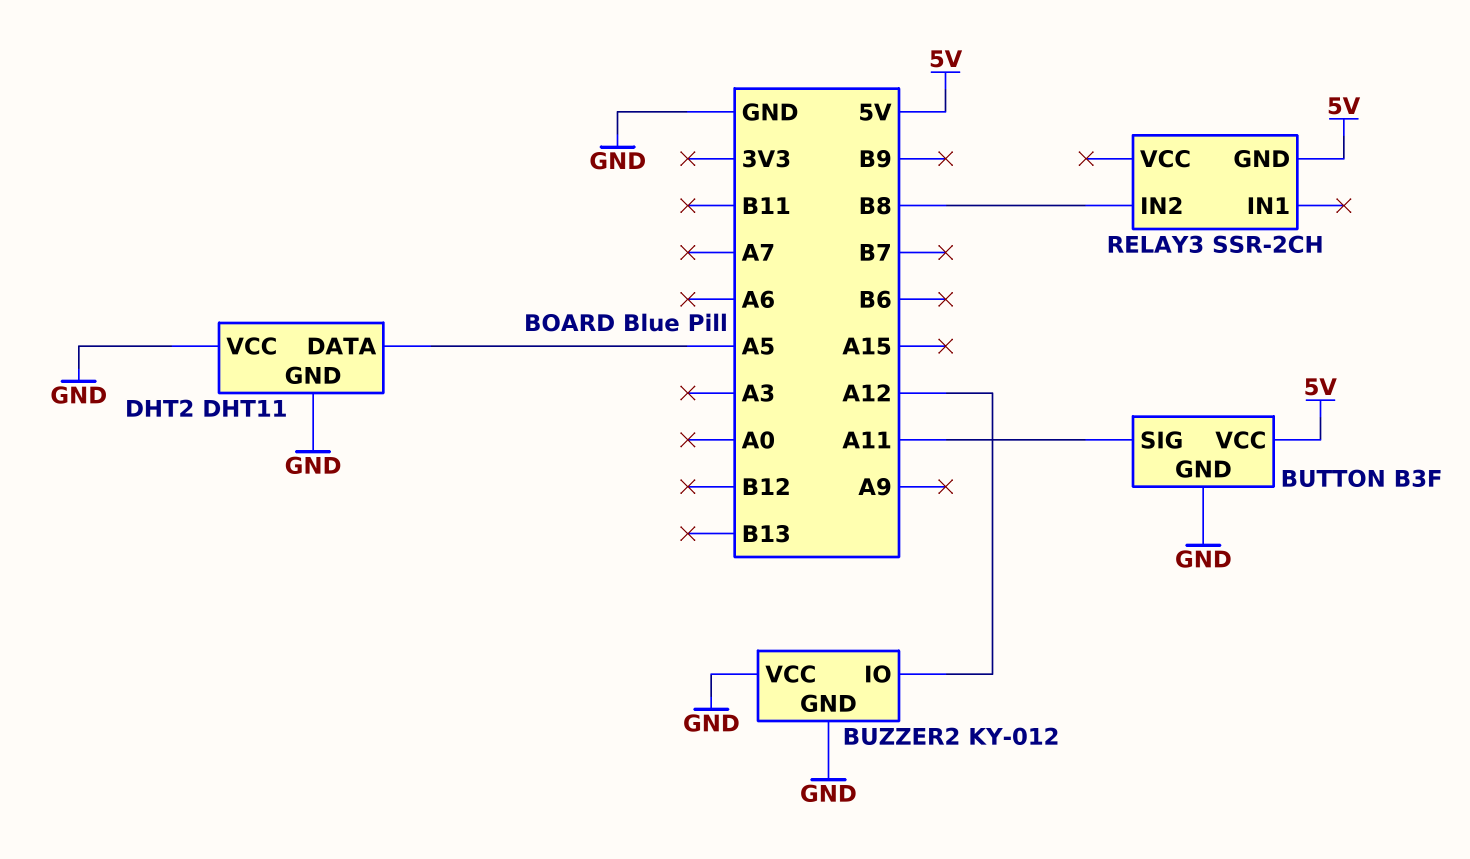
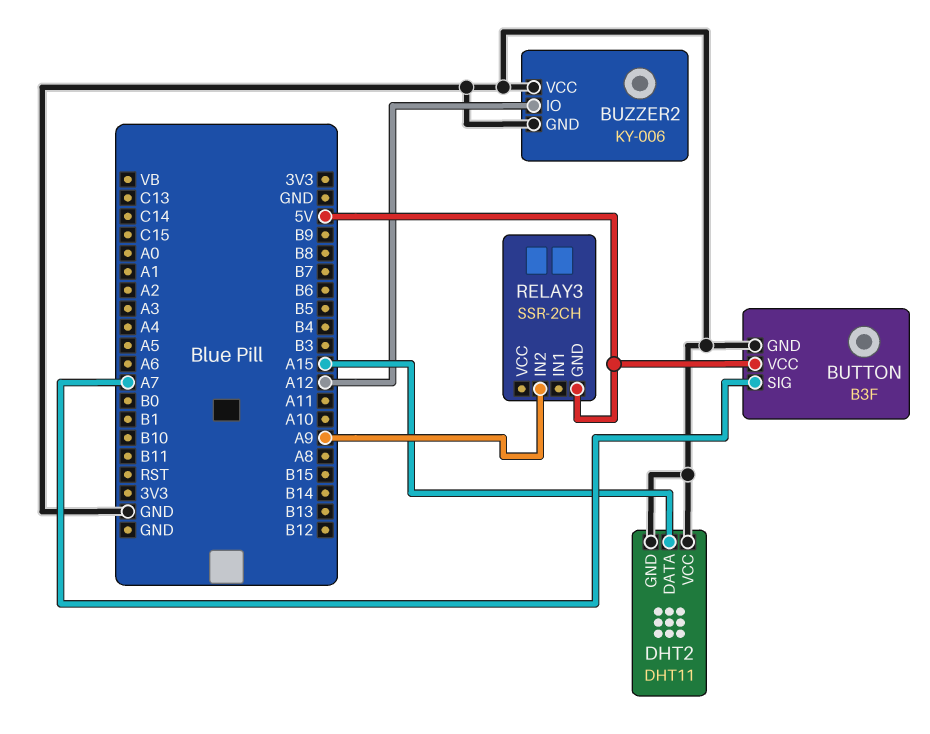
BUTTON pin SIG: A11 -> A7
BUZZER2: KY-012 -> KY-006
DHT2 pin DATA: A5 -> A15
RELAY3 pin IN2: B8 -> A9

